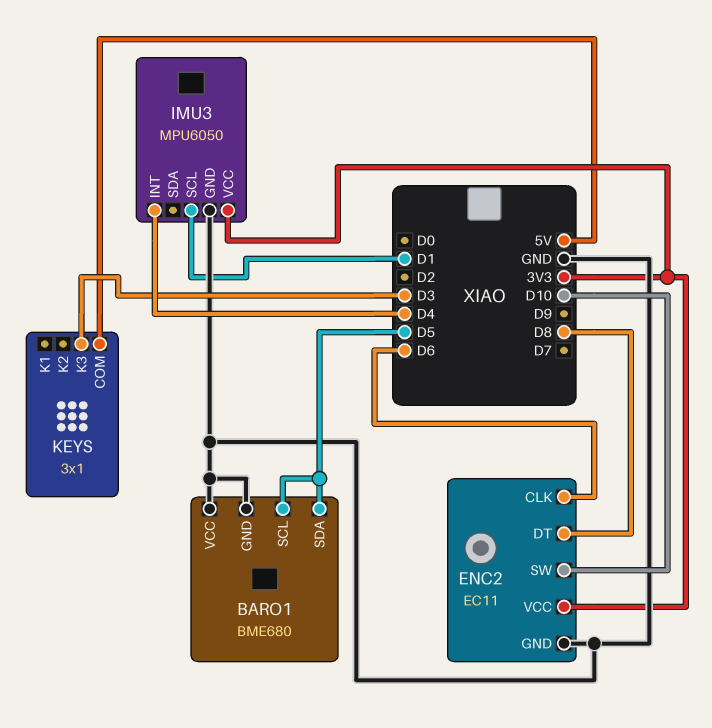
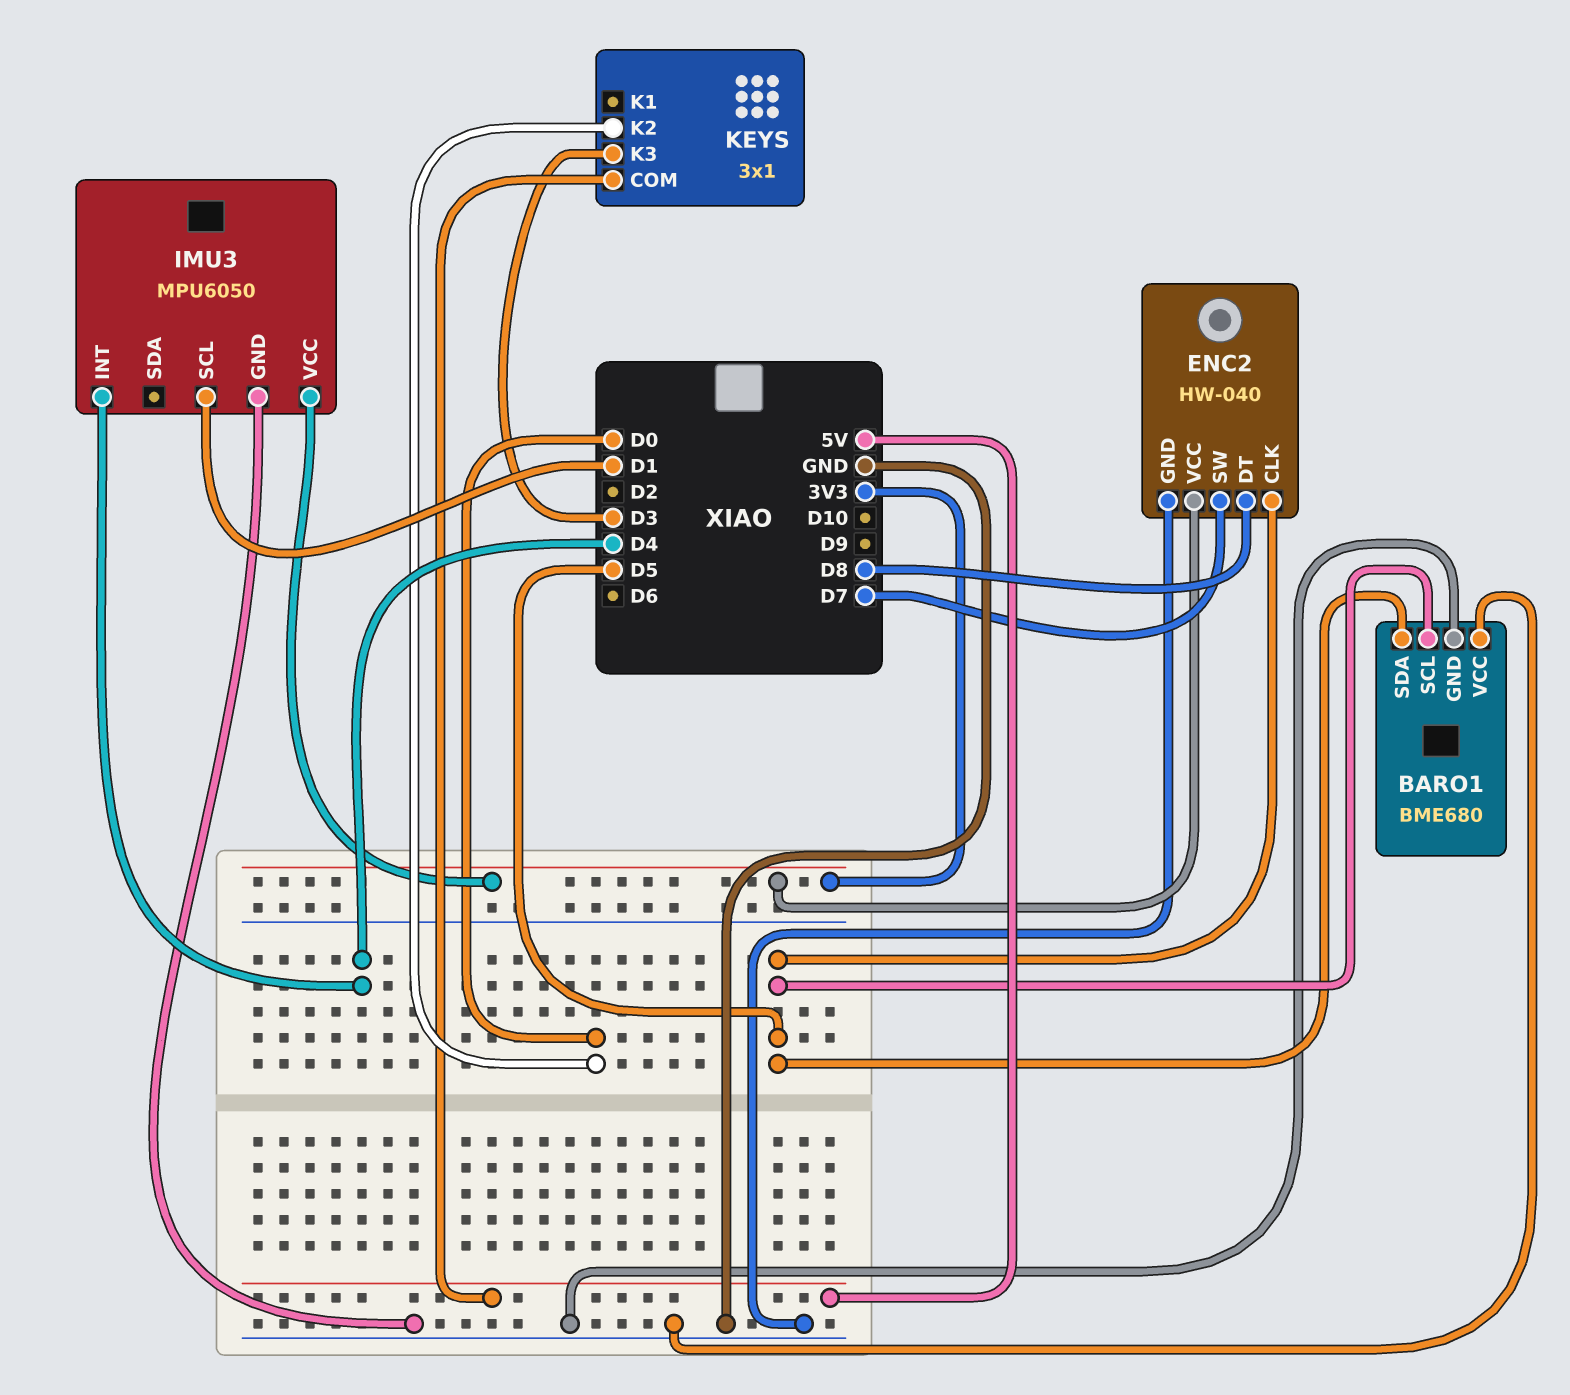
ENC2: EC11 -> HW-040
ENC2 pin CLK: D6 -> D5
ENC2 pin SW: D10 -> D7
KEYS pin K2: none -> D0

